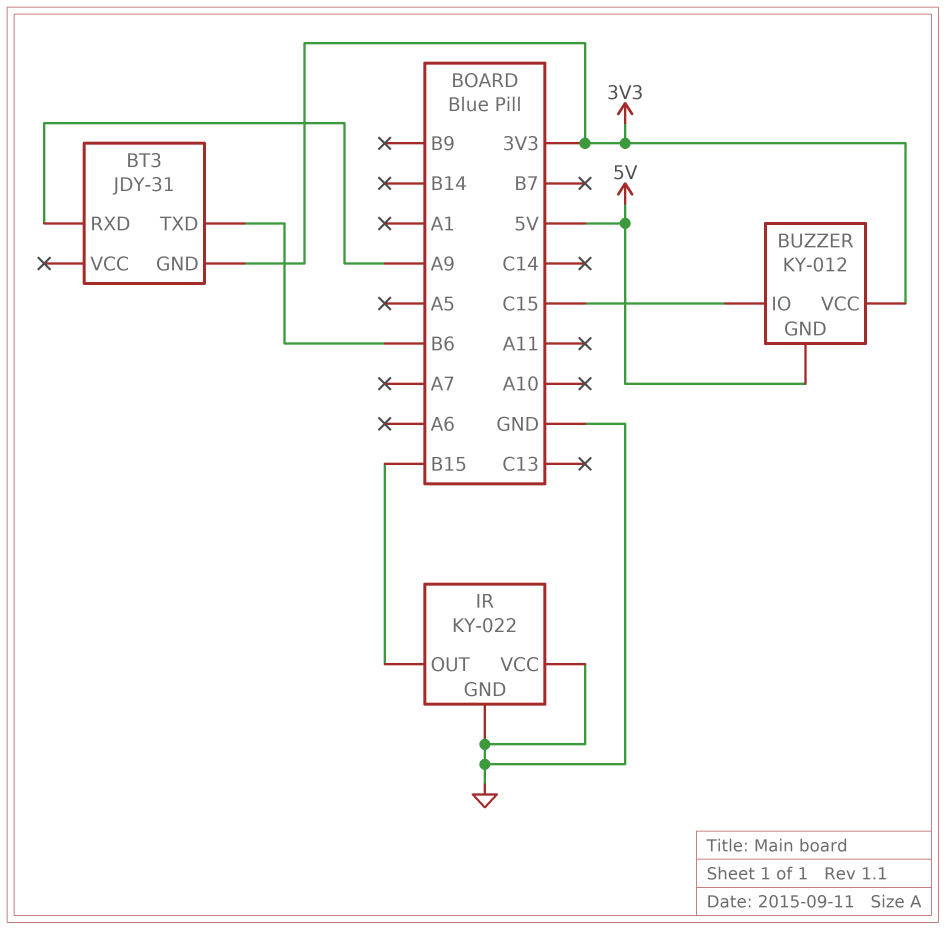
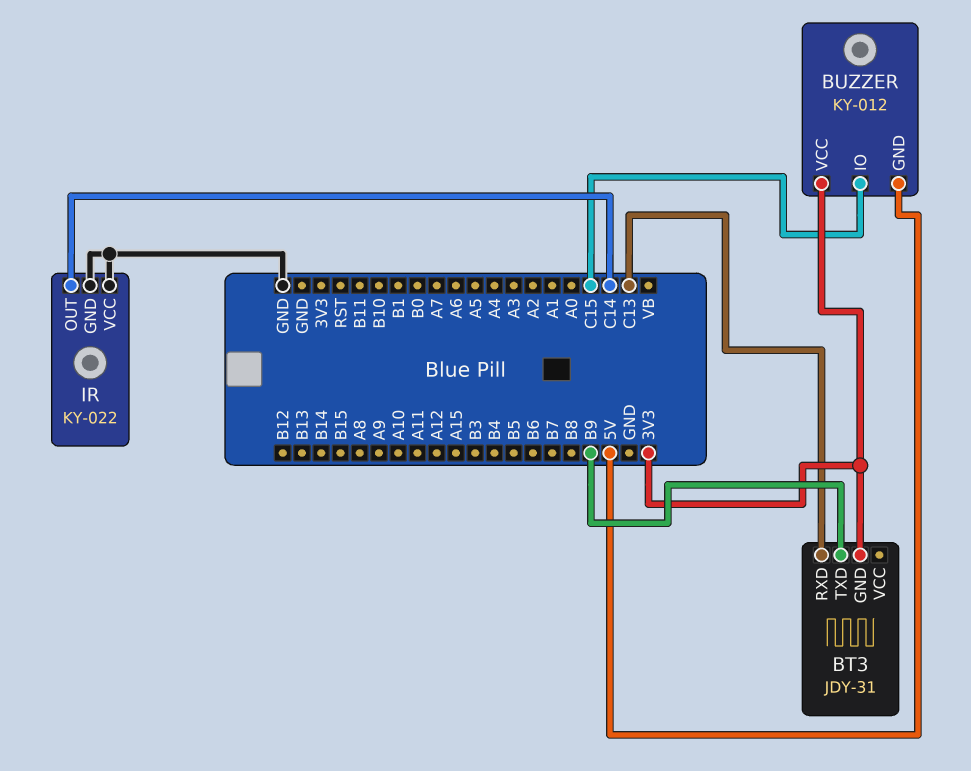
BT3 pin RXD: A9 -> C13
BT3 pin TXD: B6 -> B9
IR pin OUT: B15 -> C14

